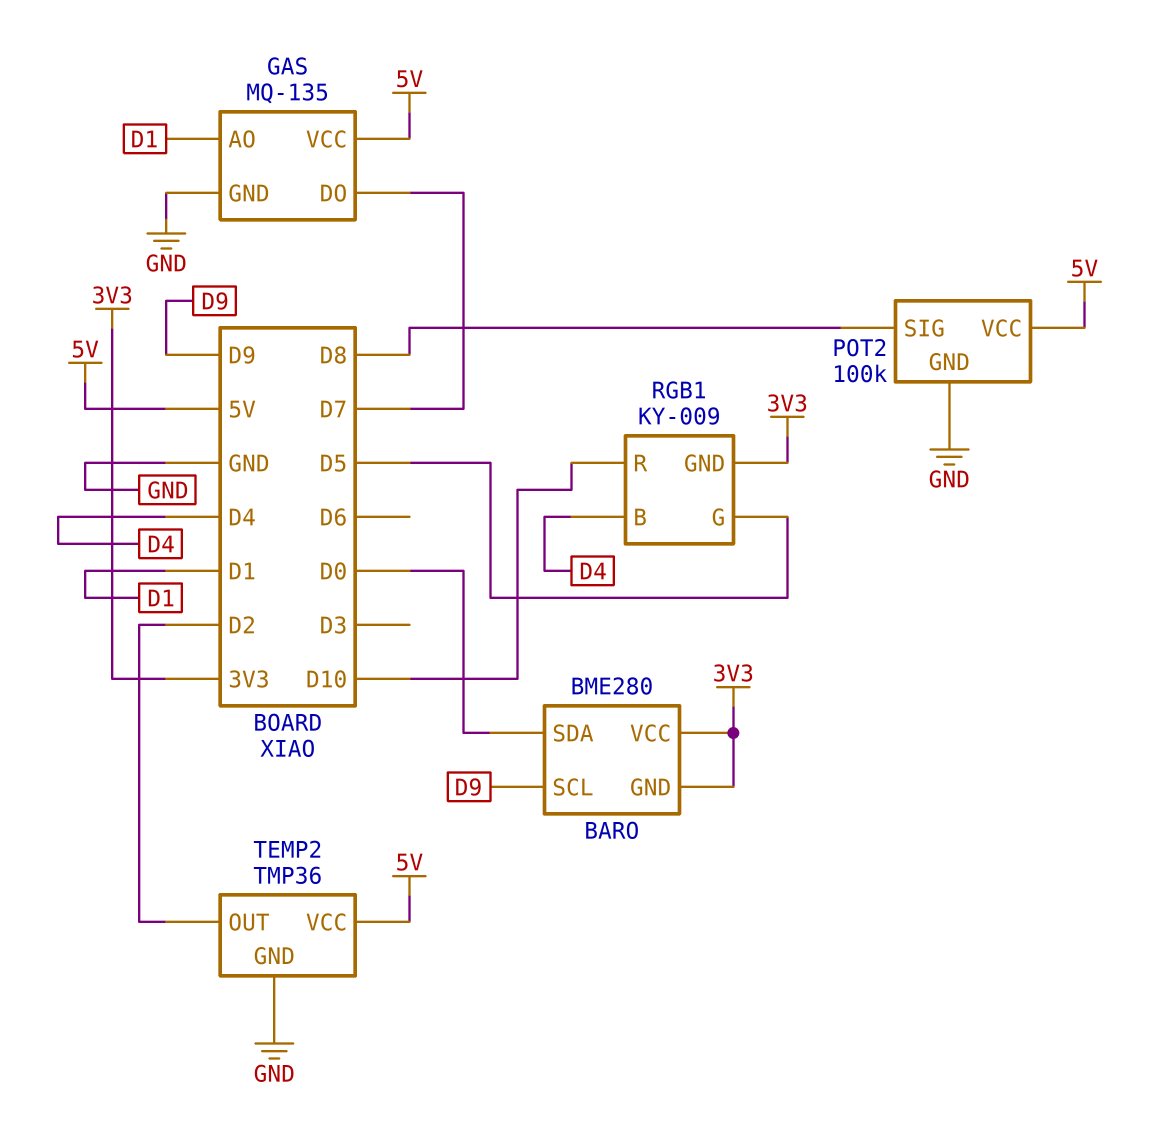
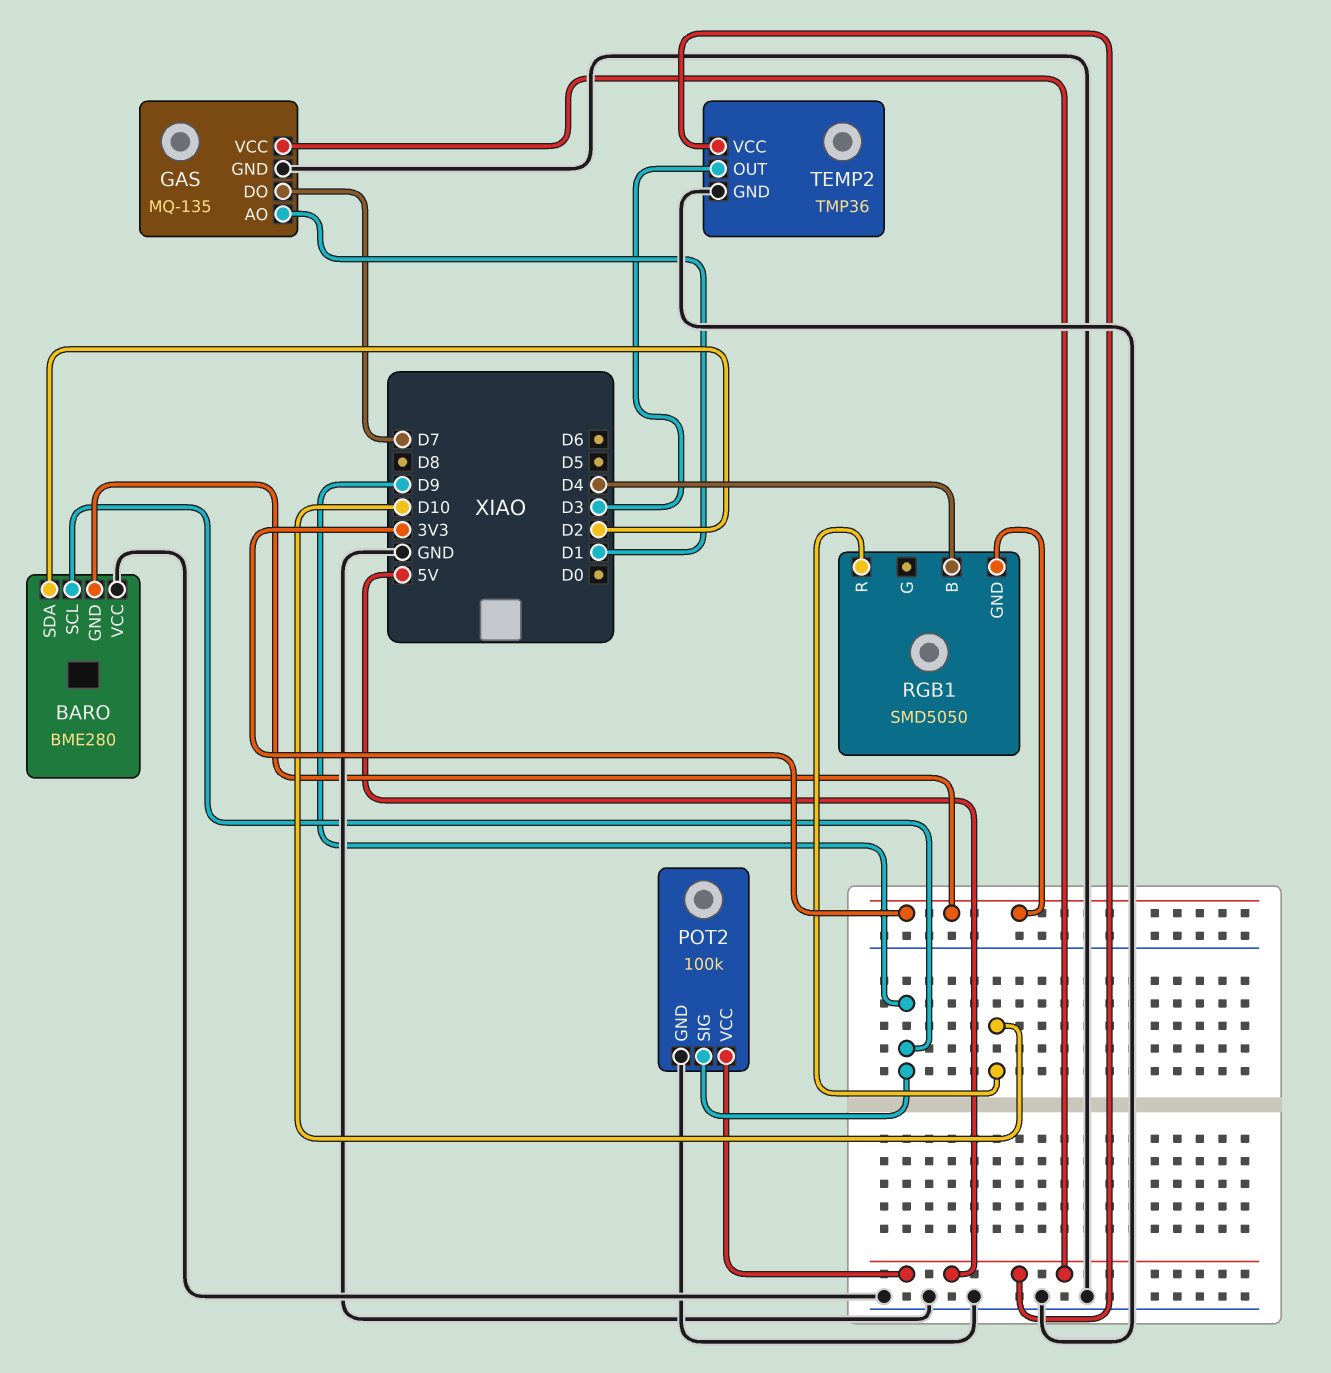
BARO pin SDA: D0 -> D2
BARO pin VCC: 3V3 -> GND
POT2 pin SIG: D8 -> D9
RGB1: KY-009 -> SMD5050
RGB1 pin G: D5 -> none
TEMP2 pin OUT: D2 -> D3

